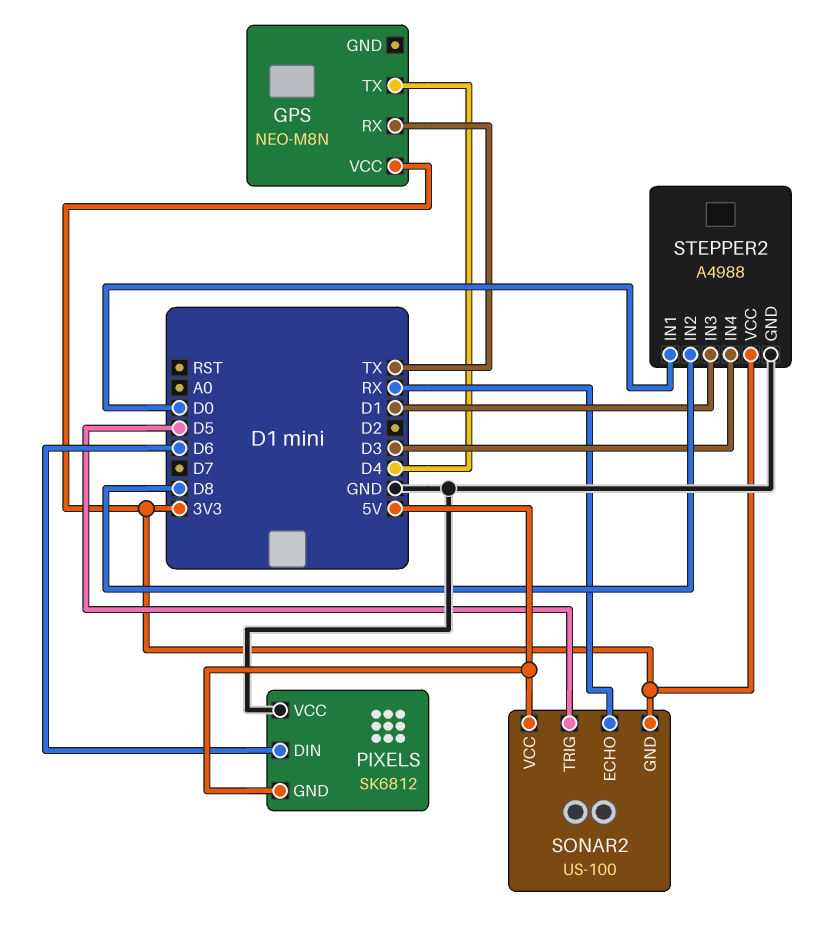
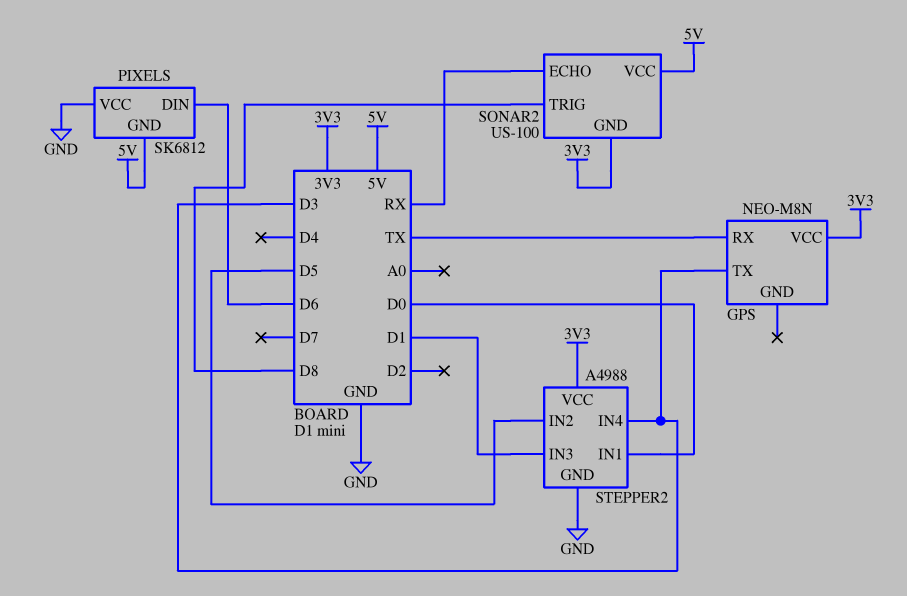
GPS pin TX: D4 -> D3
SONAR2 pin TRIG: D5 -> D8
STEPPER2 pin IN2: D8 -> D5

